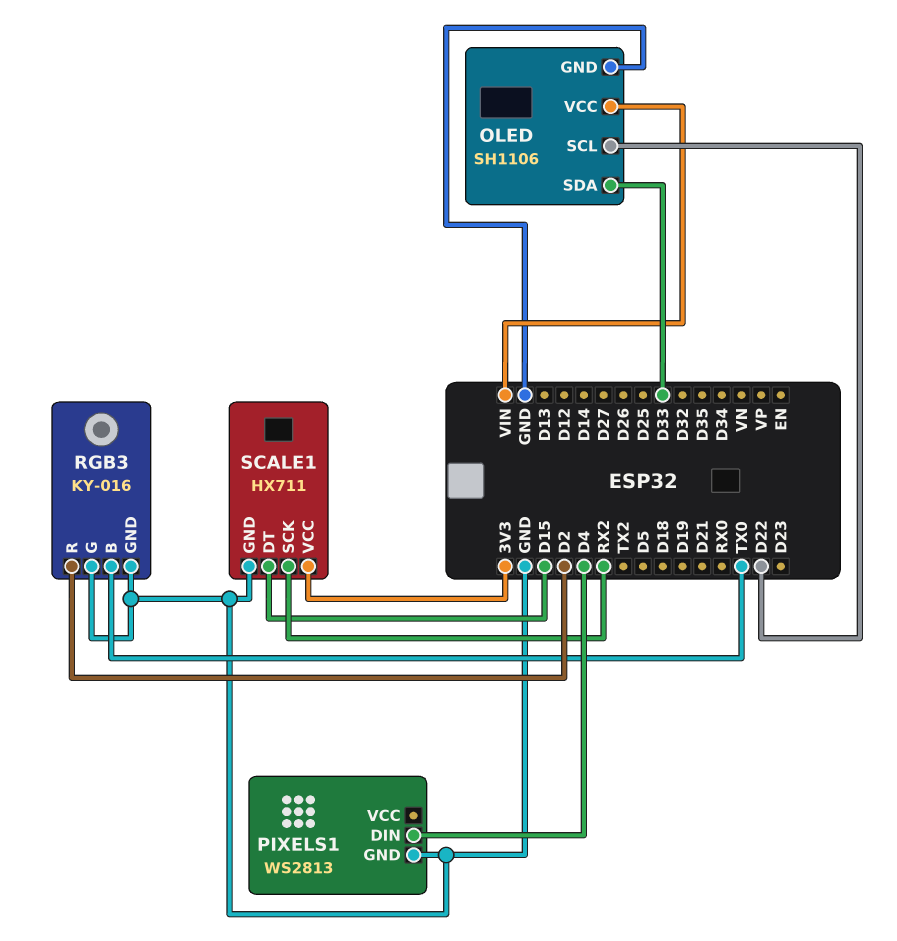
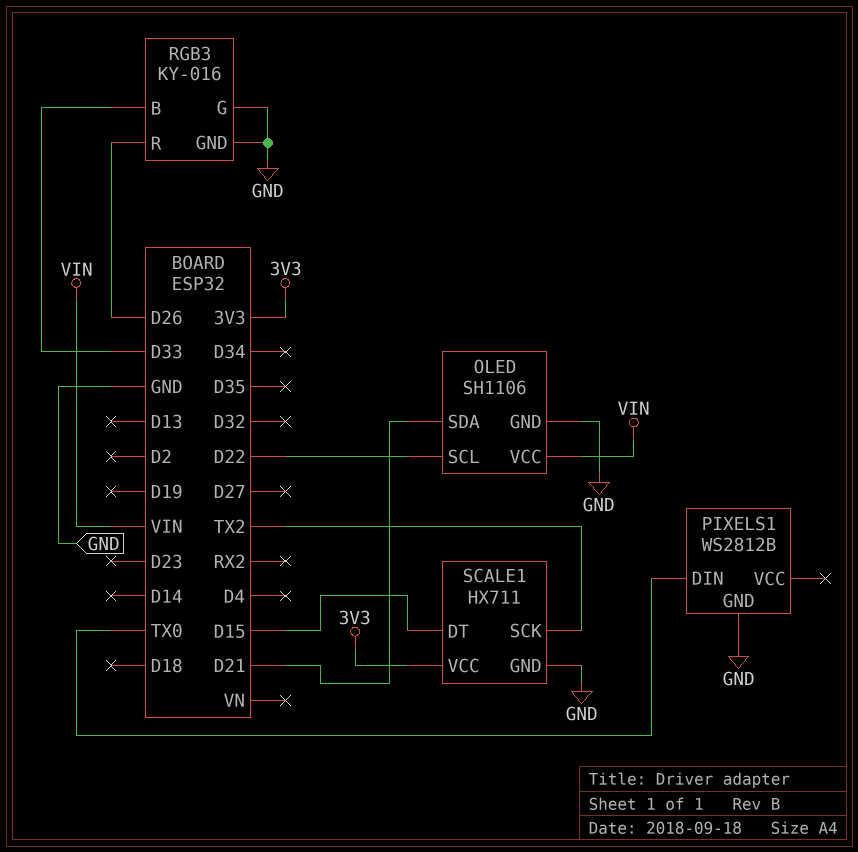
OLED pin SDA: D33 -> D21
PIXELS1: WS2813 -> WS2812B
PIXELS1 pin DIN: D4 -> TX0
RGB3 pin B: TX0 -> D33
RGB3 pin R: D2 -> D26
SCALE1 pin SCK: RX2 -> TX2

